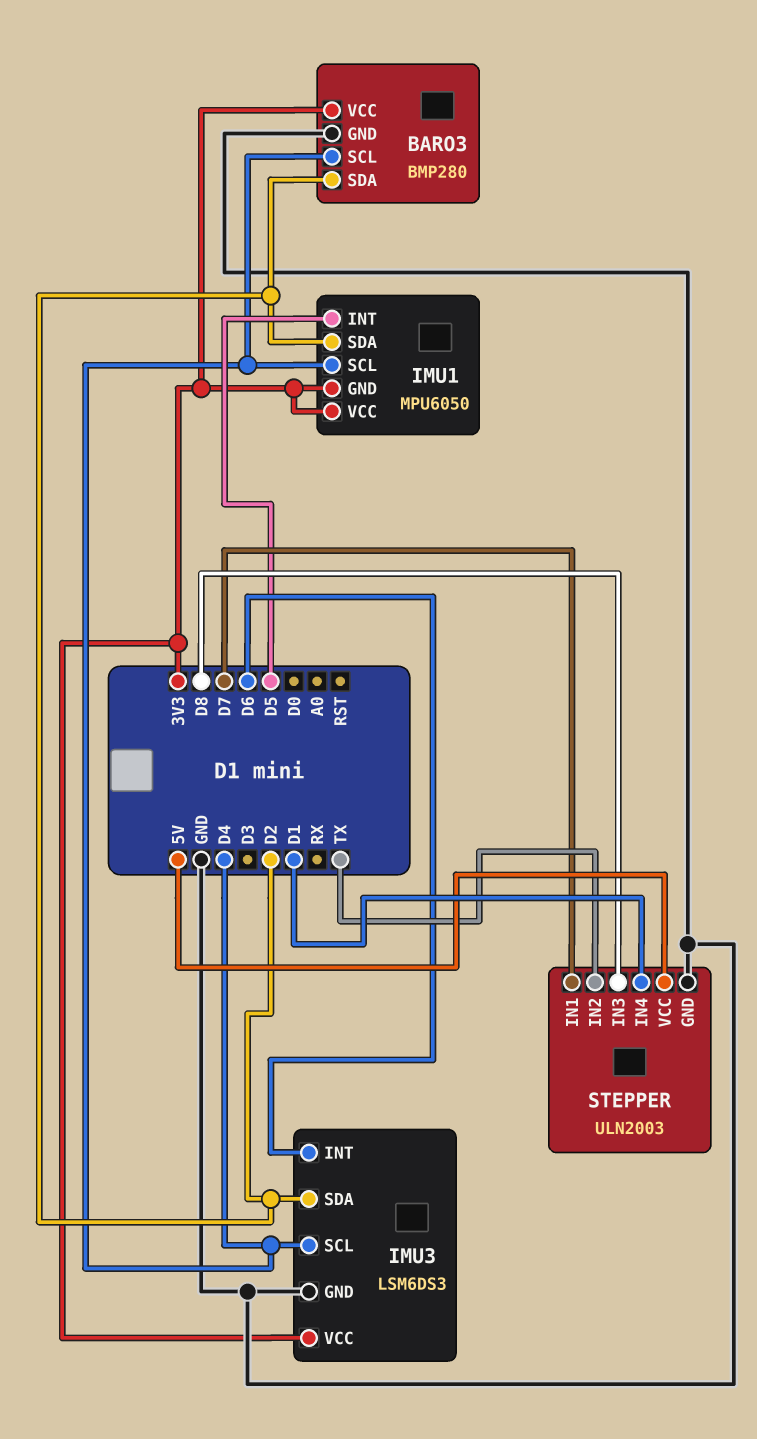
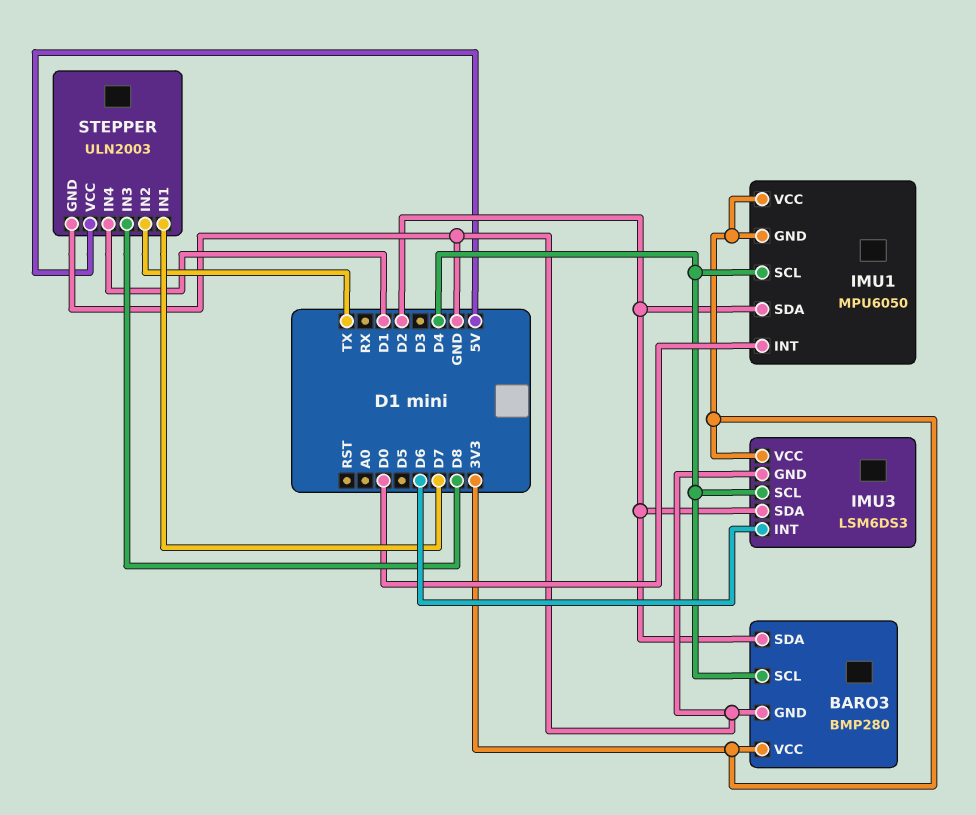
IMU1 pin INT: D5 -> D0

